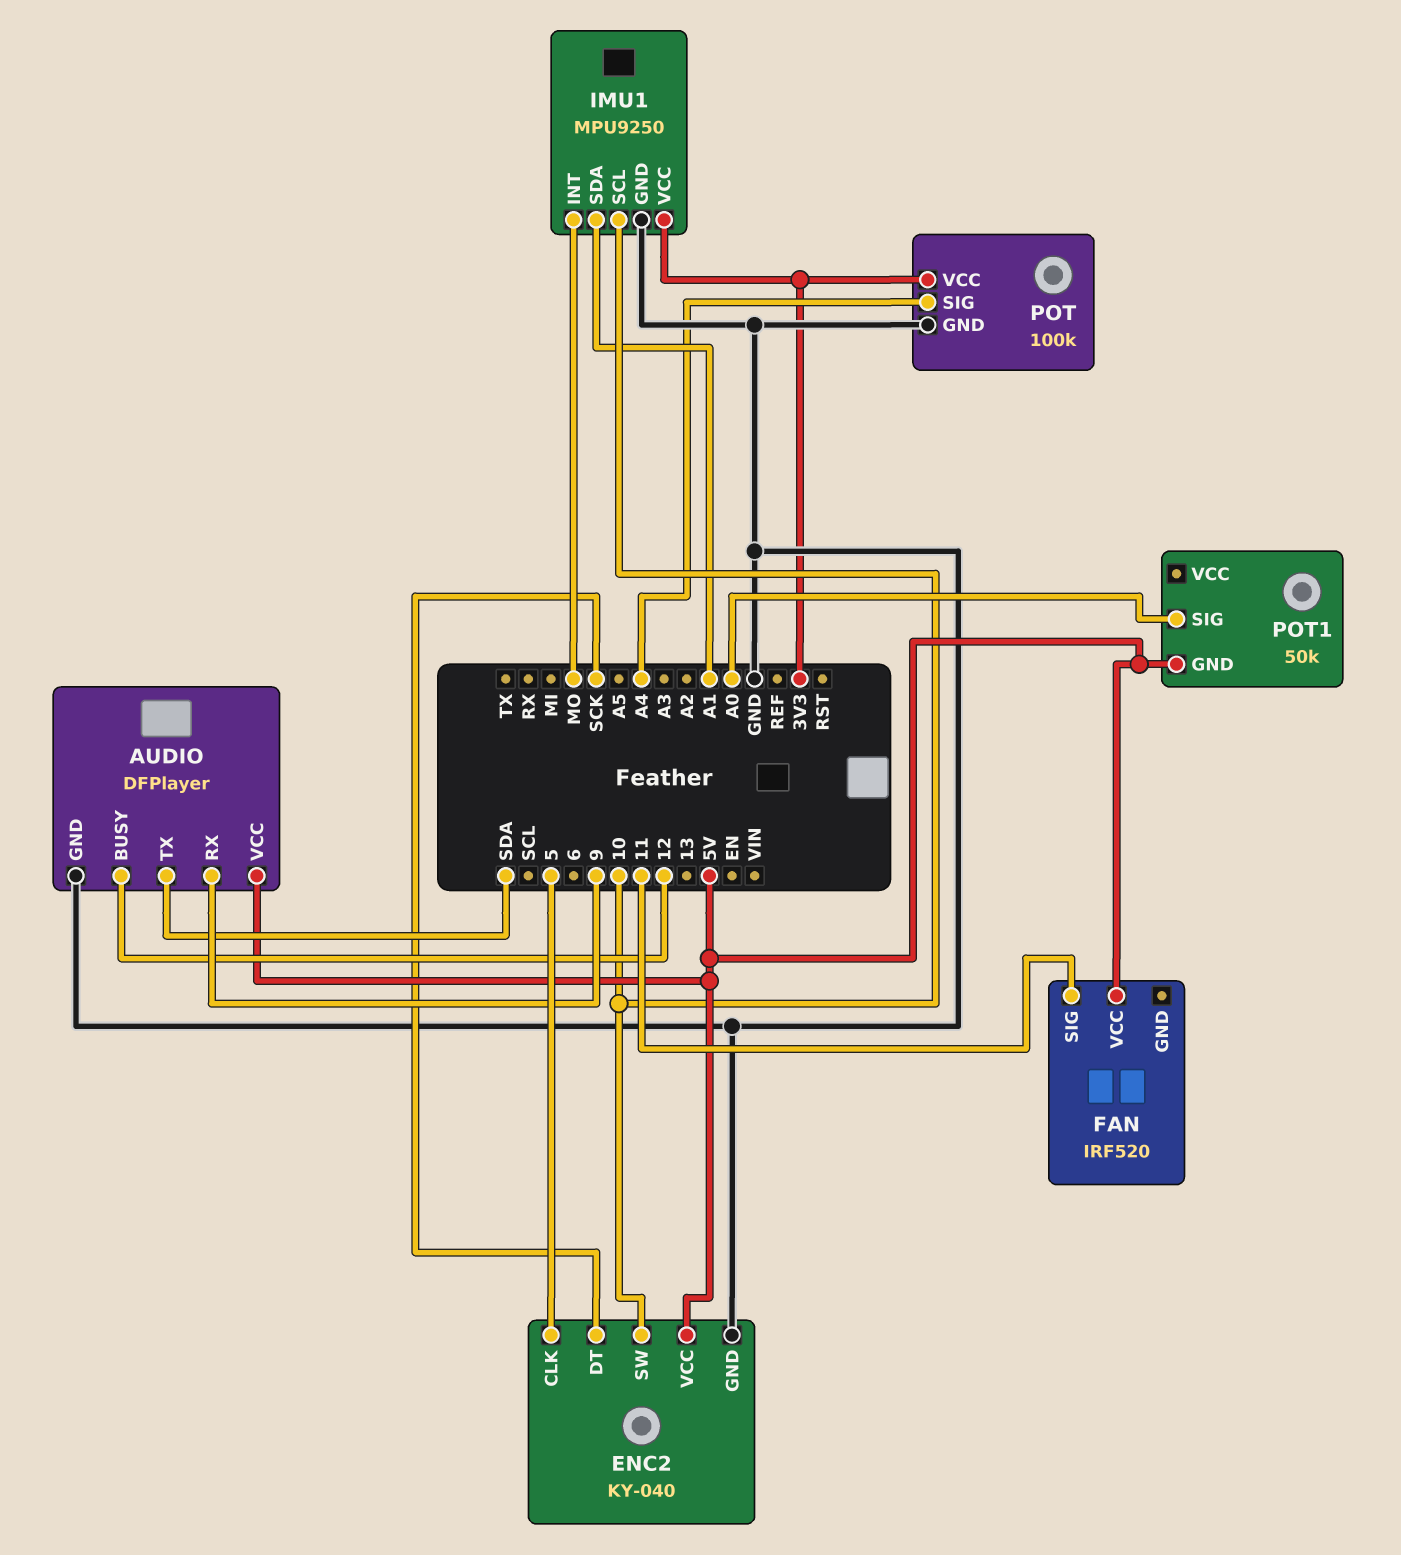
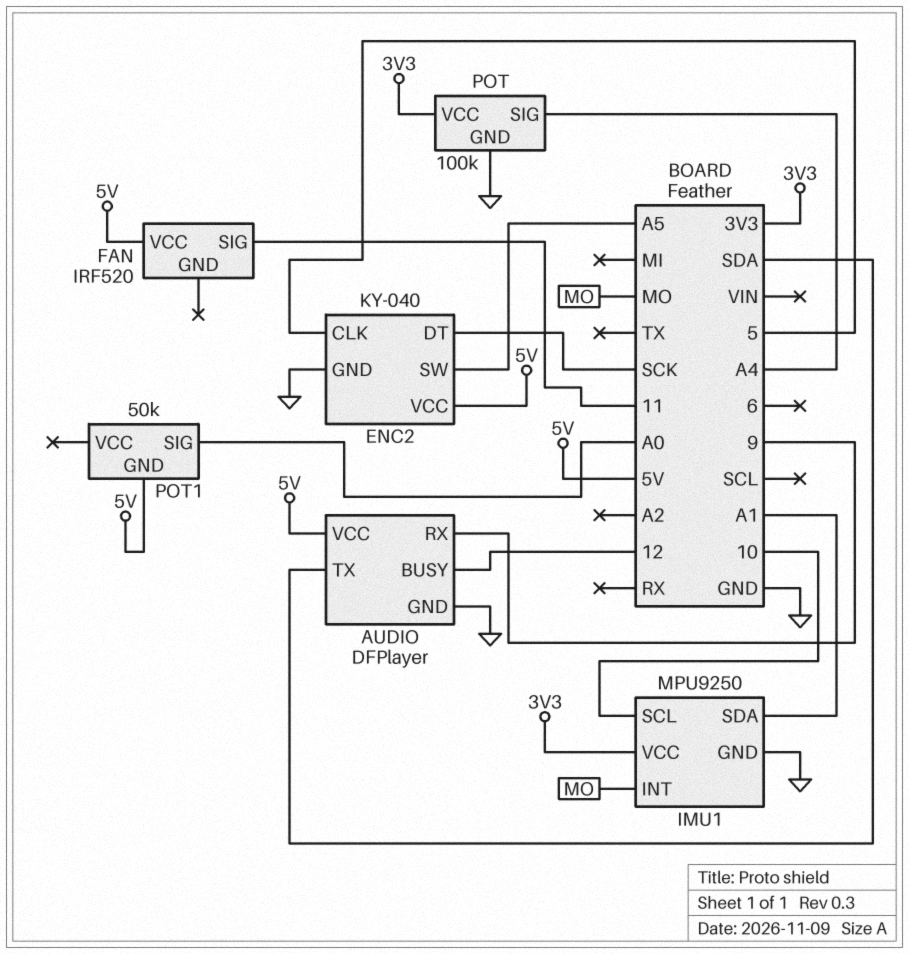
ENC2 pin SW: 10 -> A5

